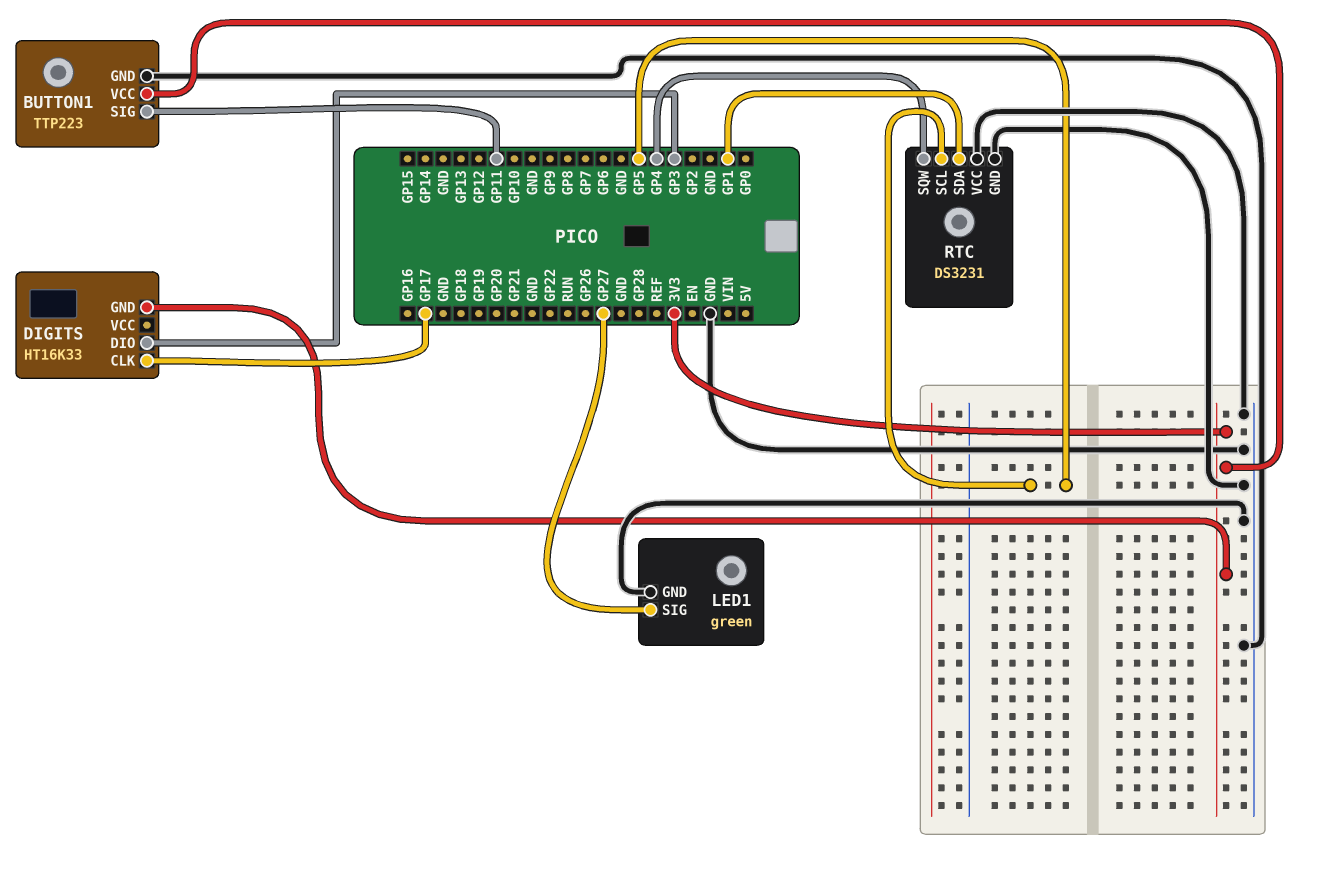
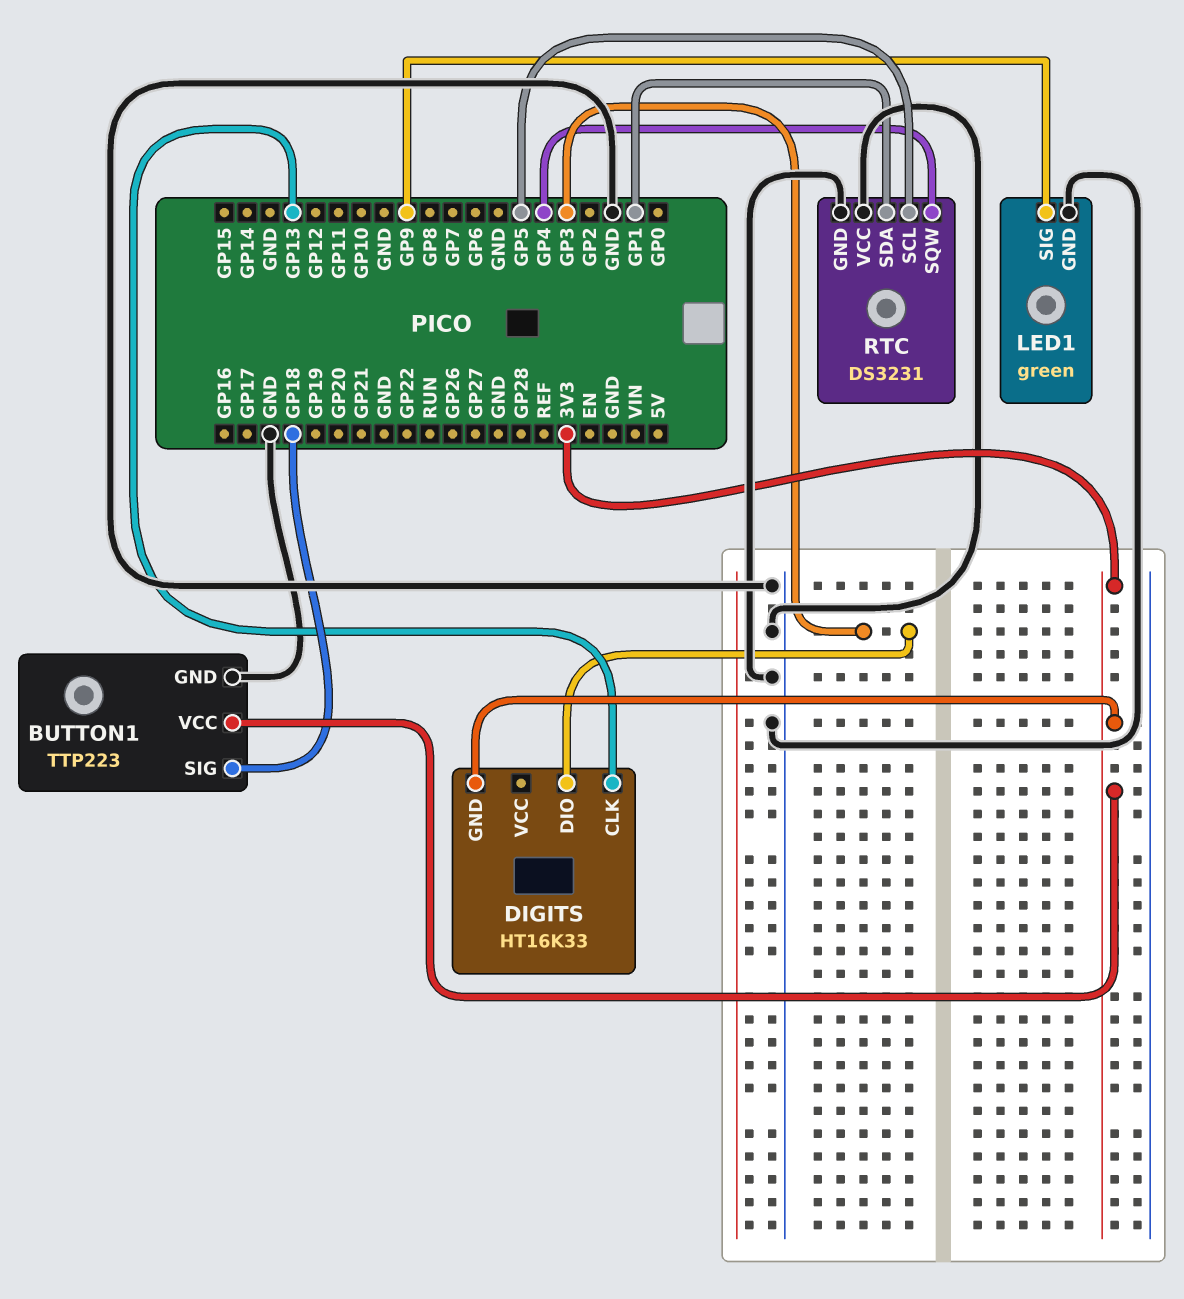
BUTTON1 pin SIG: GP11 -> GP18
DIGITS pin CLK: GP17 -> GP13
LED1 pin SIG: GP27 -> GP9

